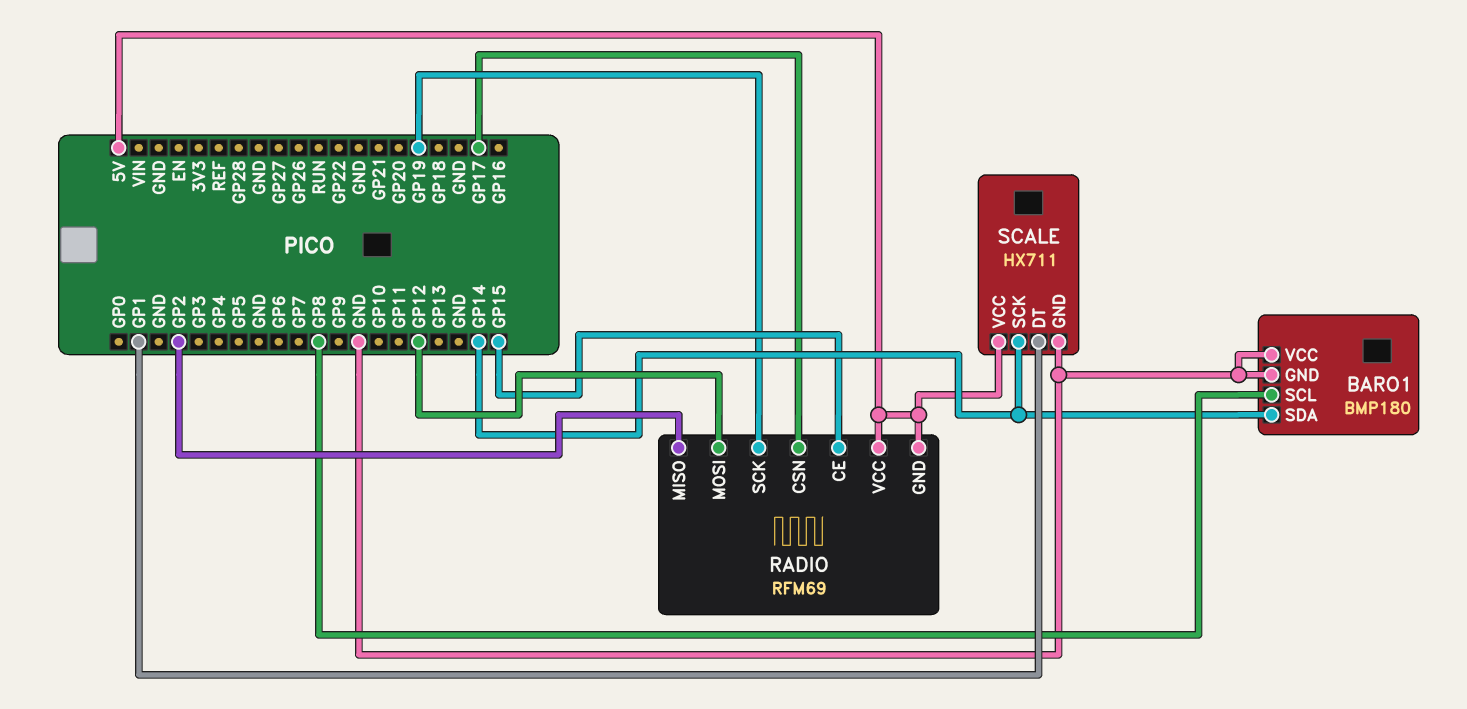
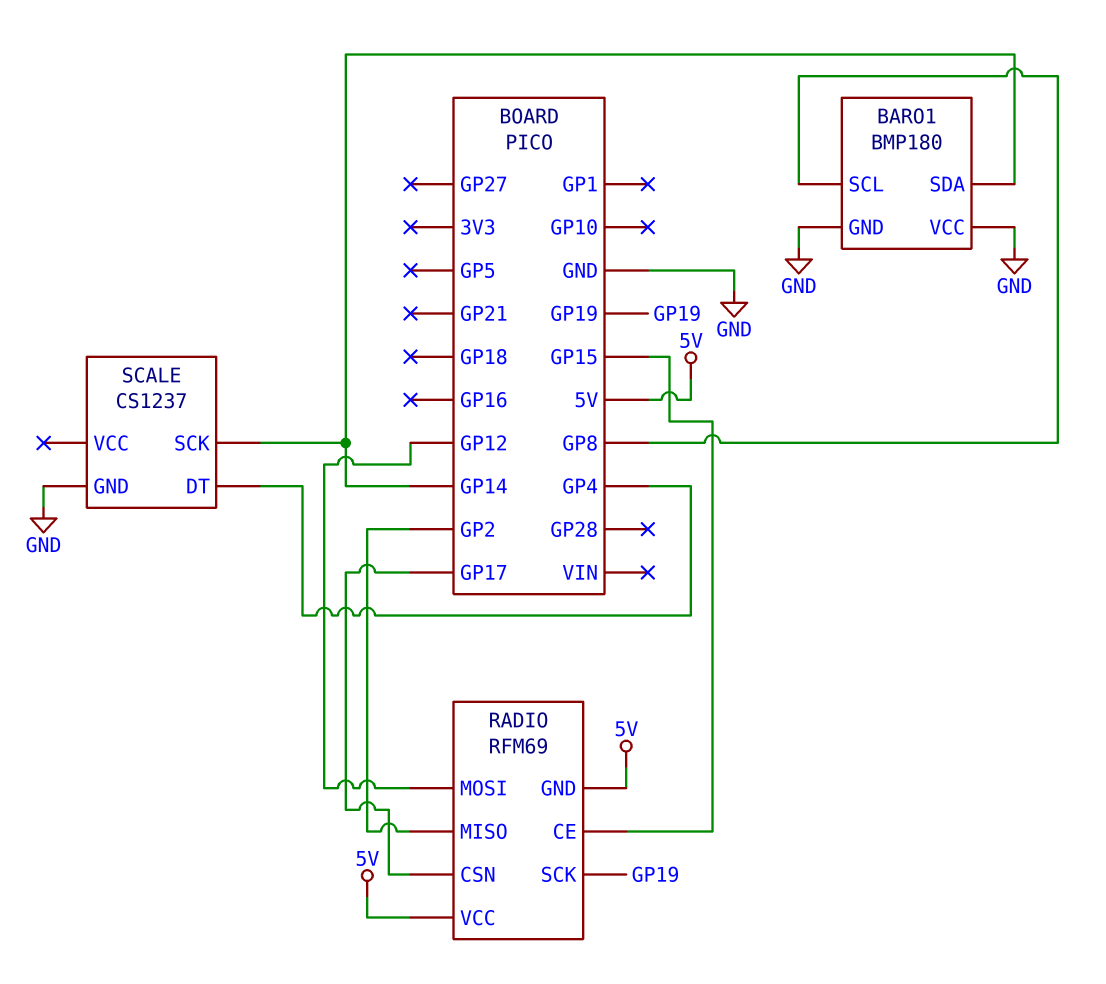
SCALE: HX711 -> CS1237
SCALE pin DT: GP1 -> GP4
SCALE pin VCC: 5V -> none

